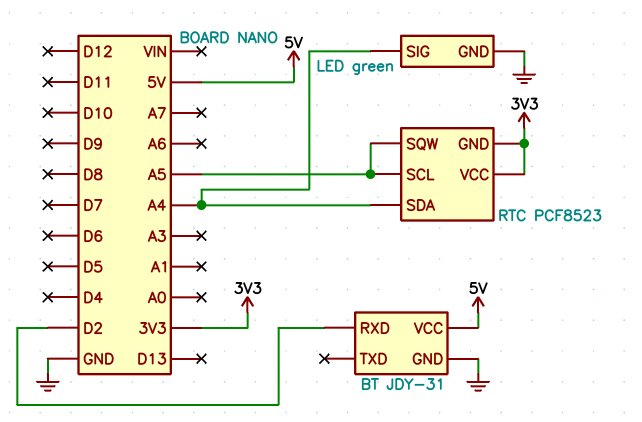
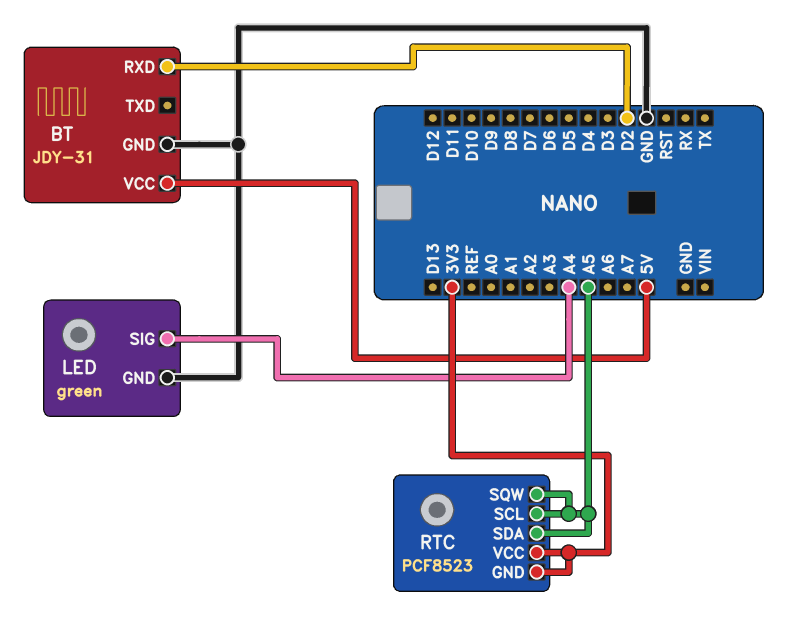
RTC pin SDA: A4 -> A5

